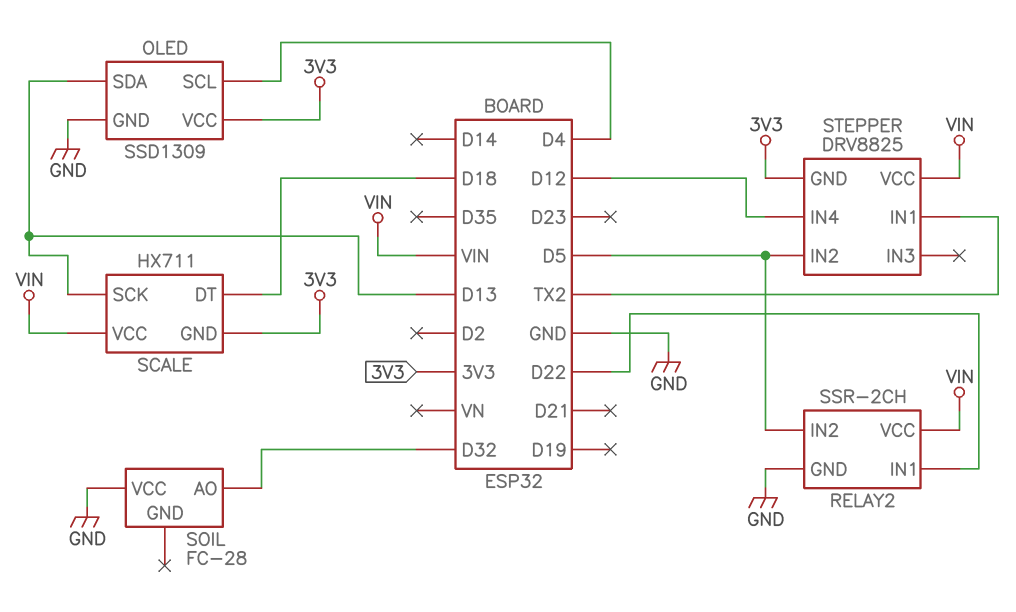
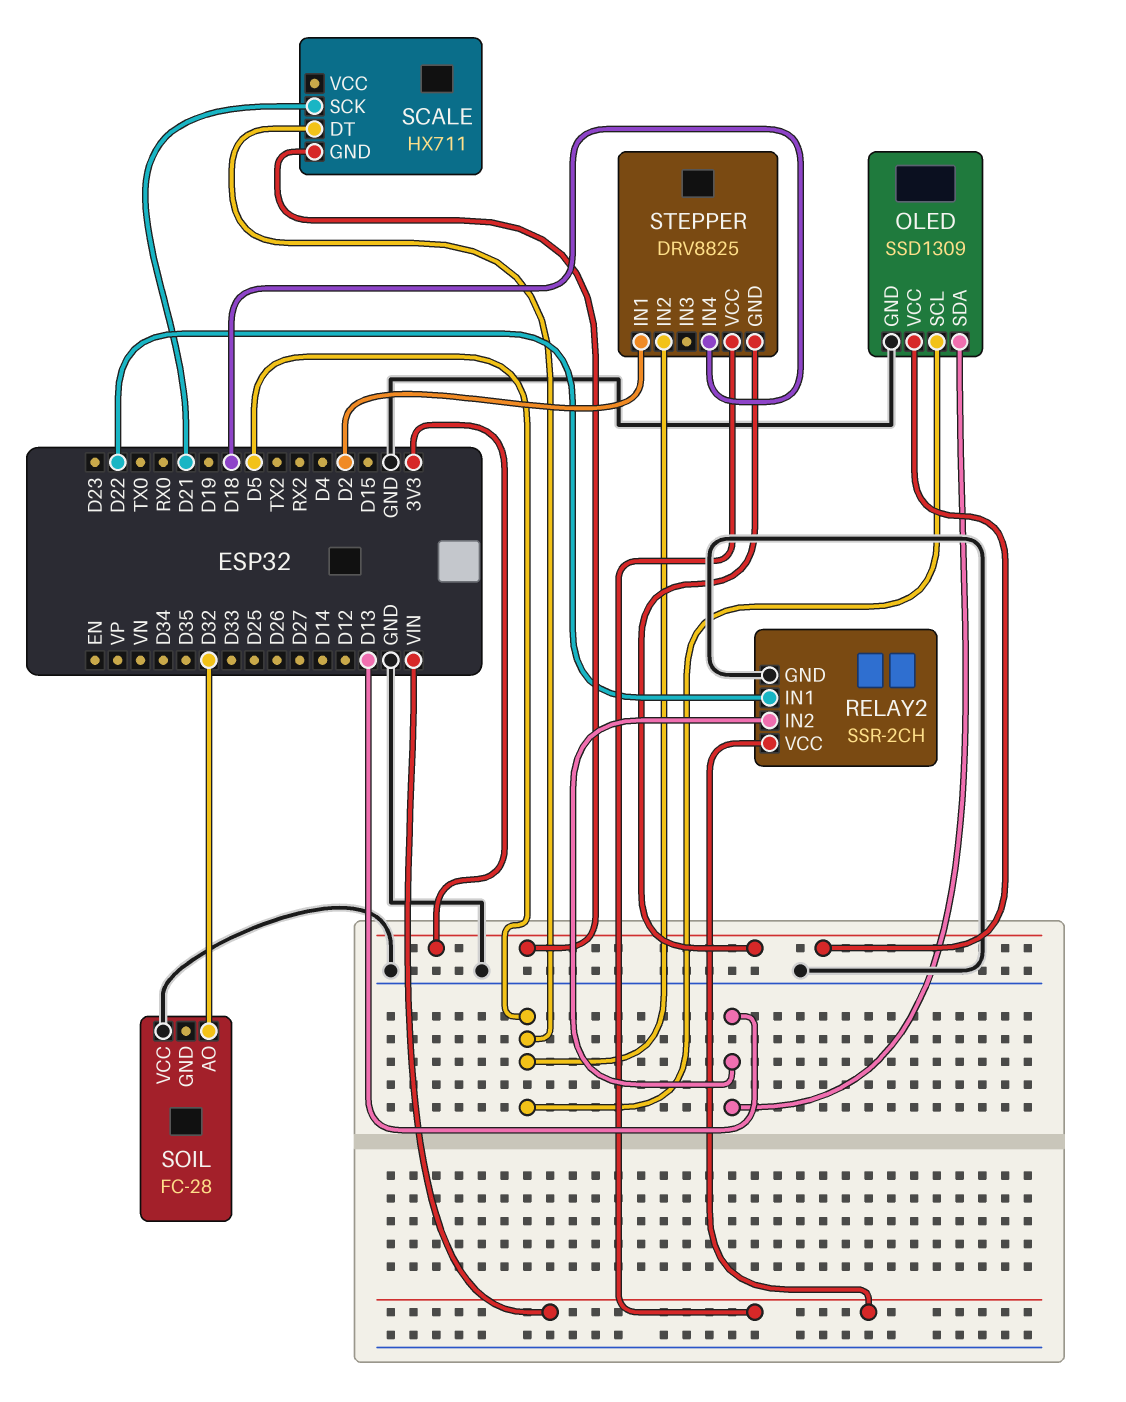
OLED pin SCL: D4 -> D5
RELAY2 pin IN2: D5 -> D13
SCALE pin DT: D18 -> D5
SCALE pin SCK: D13 -> D21
SCALE pin VCC: VIN -> none
STEPPER pin IN1: TX2 -> D2
STEPPER pin IN4: D12 -> D18

